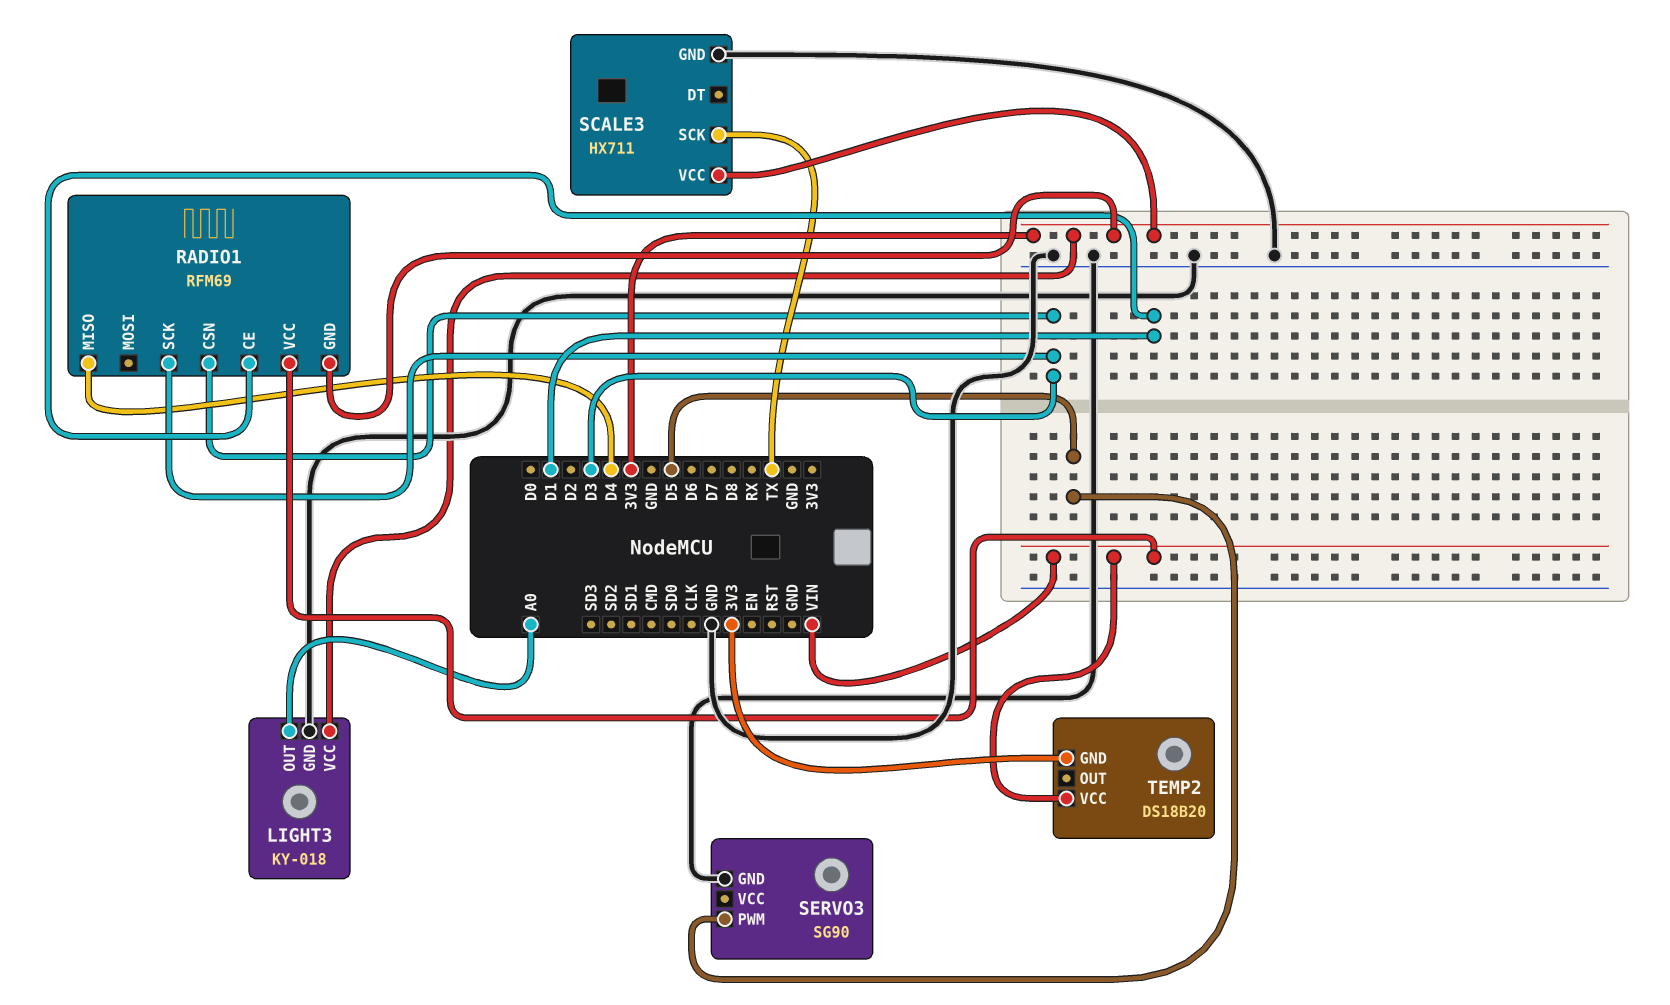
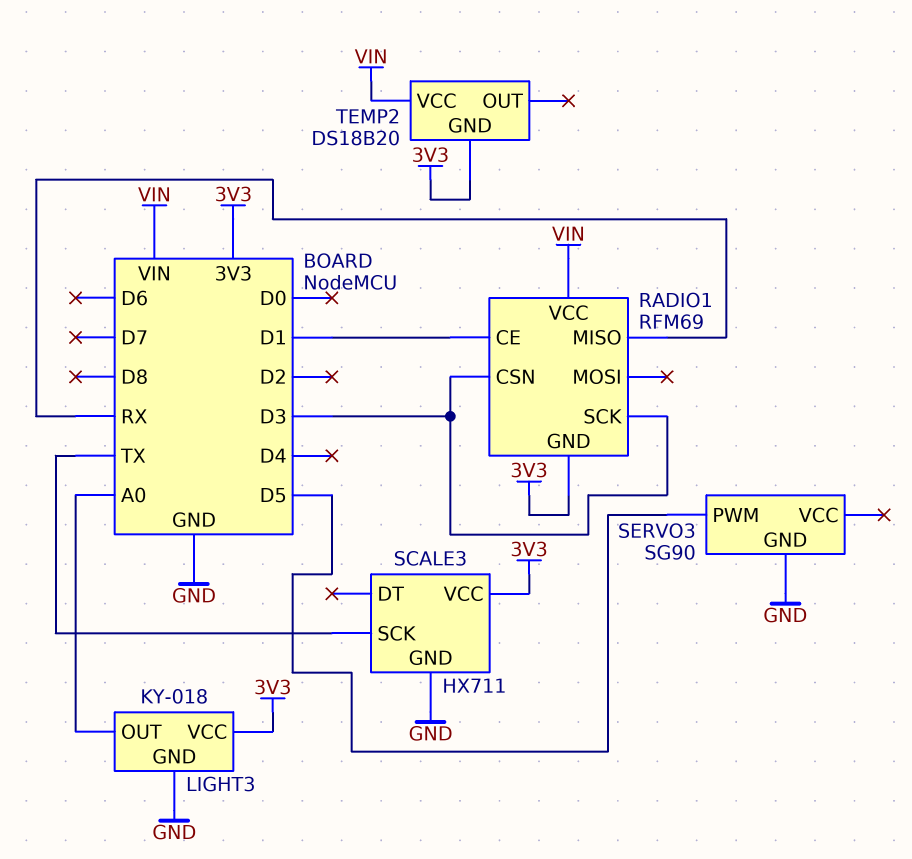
RADIO1 pin MISO: D4 -> RX

